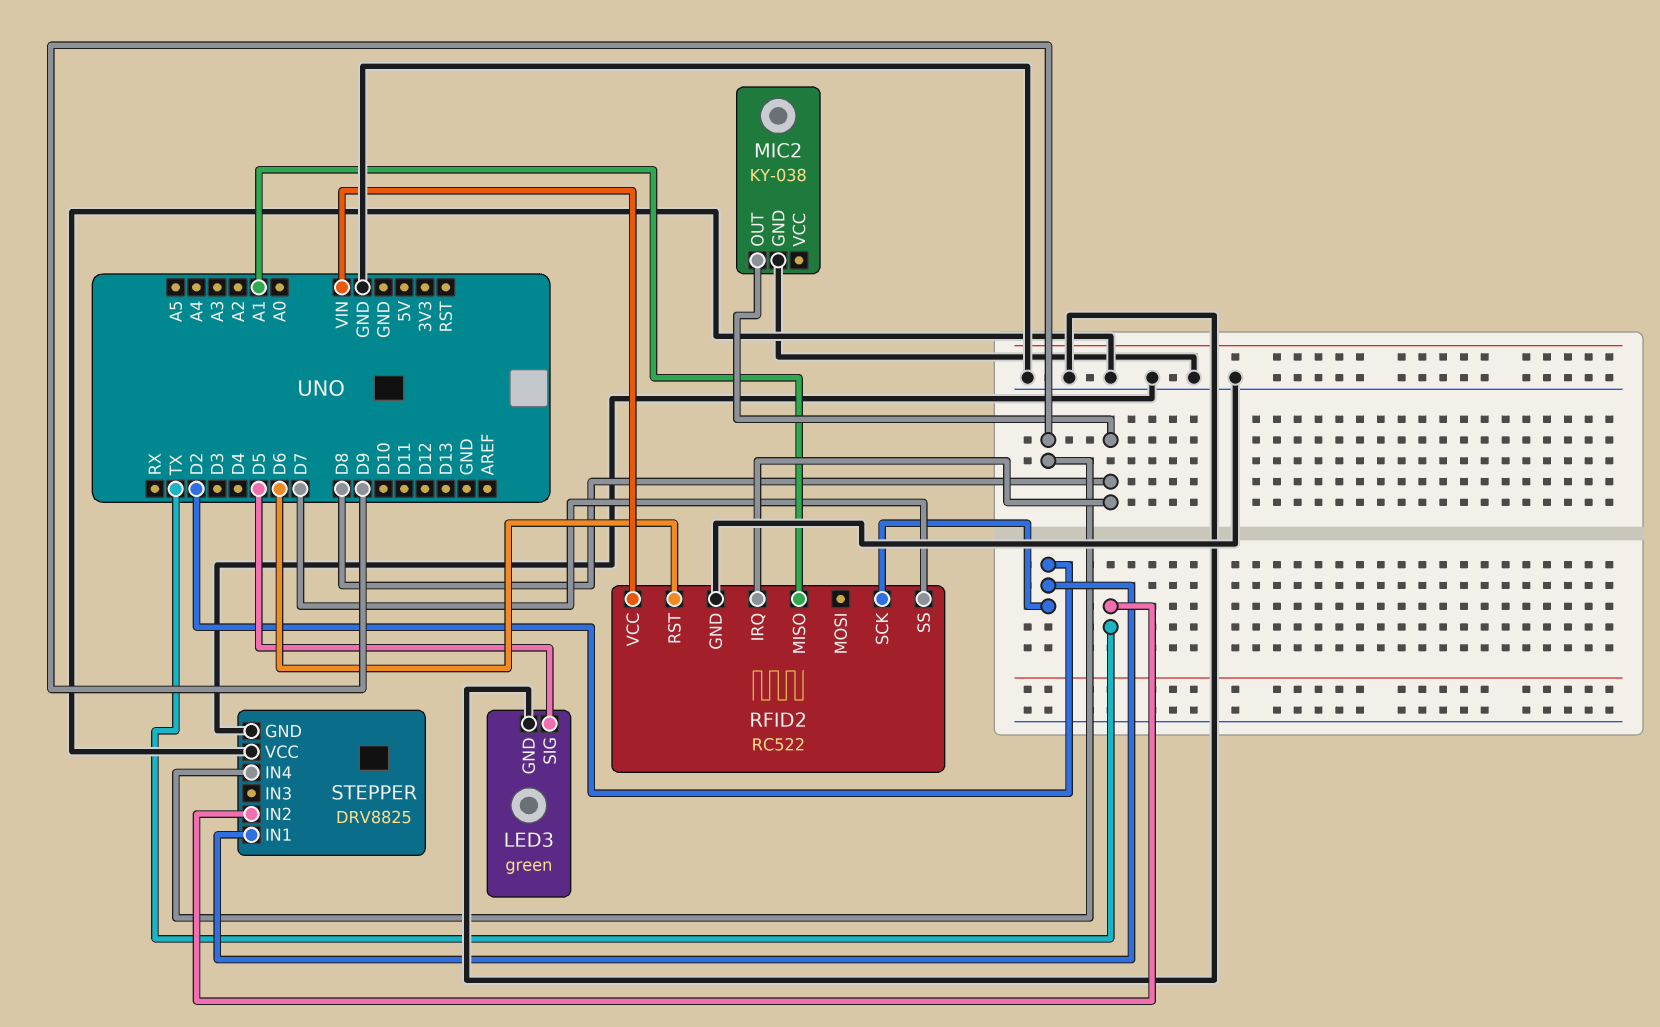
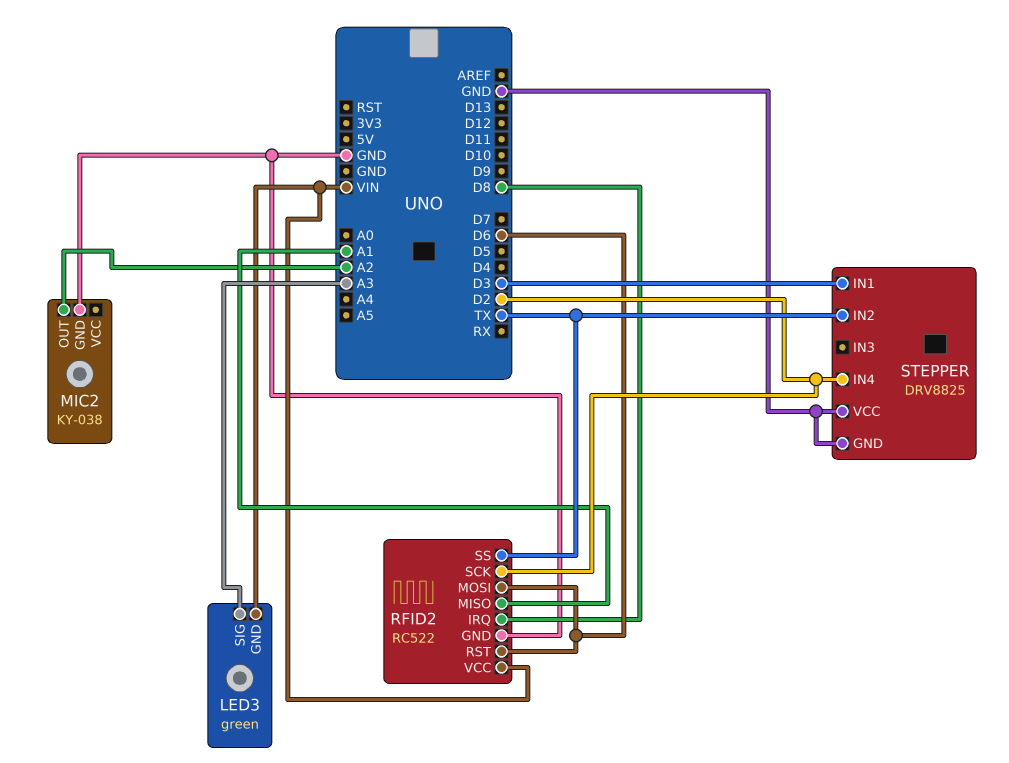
LED3 pin GND: GND -> VIN
LED3 pin SIG: D5 -> A3
MIC2 pin OUT: D8 -> A2
RFID2 pin MOSI: none -> D6
RFID2 pin SS: D7 -> TX
STEPPER pin IN1: D2 -> D3
STEPPER pin IN4: D9 -> D2

